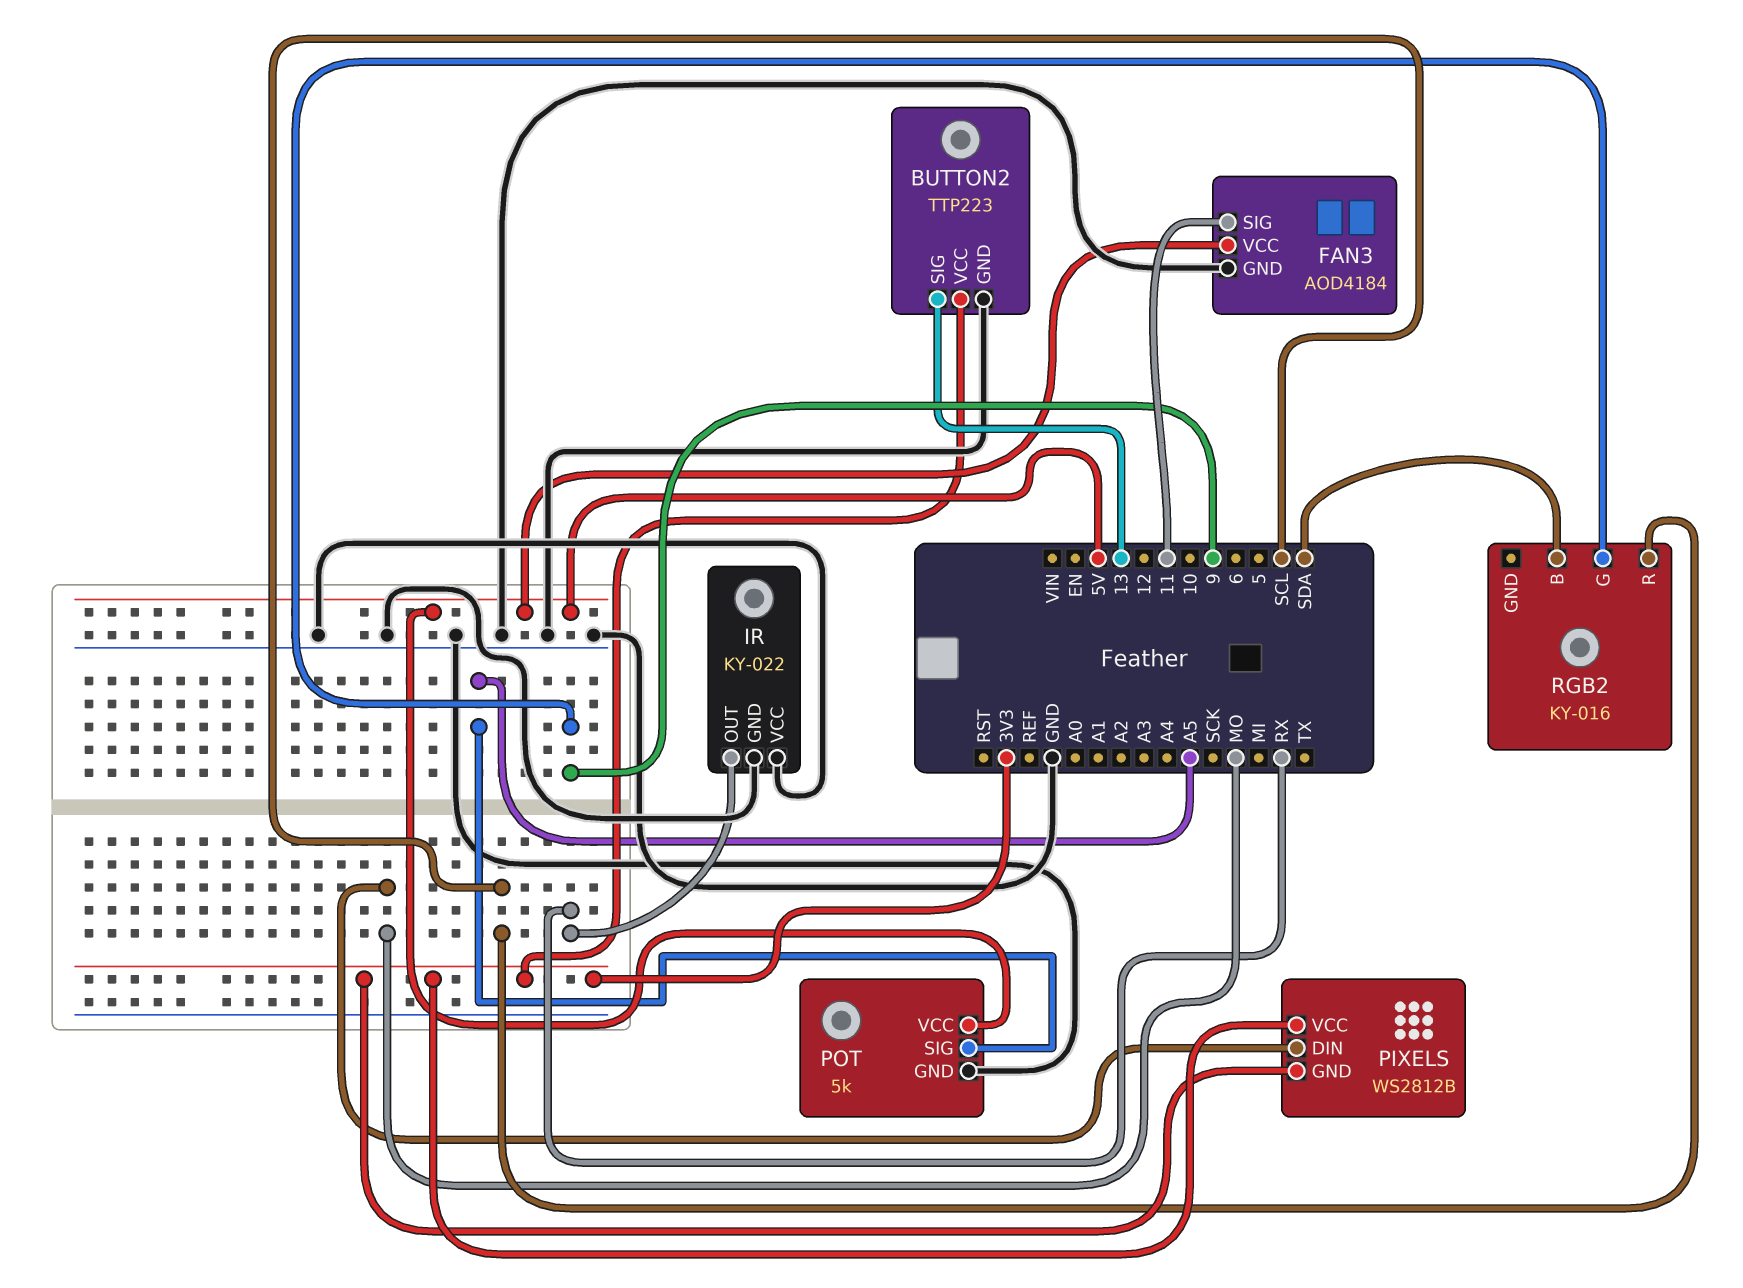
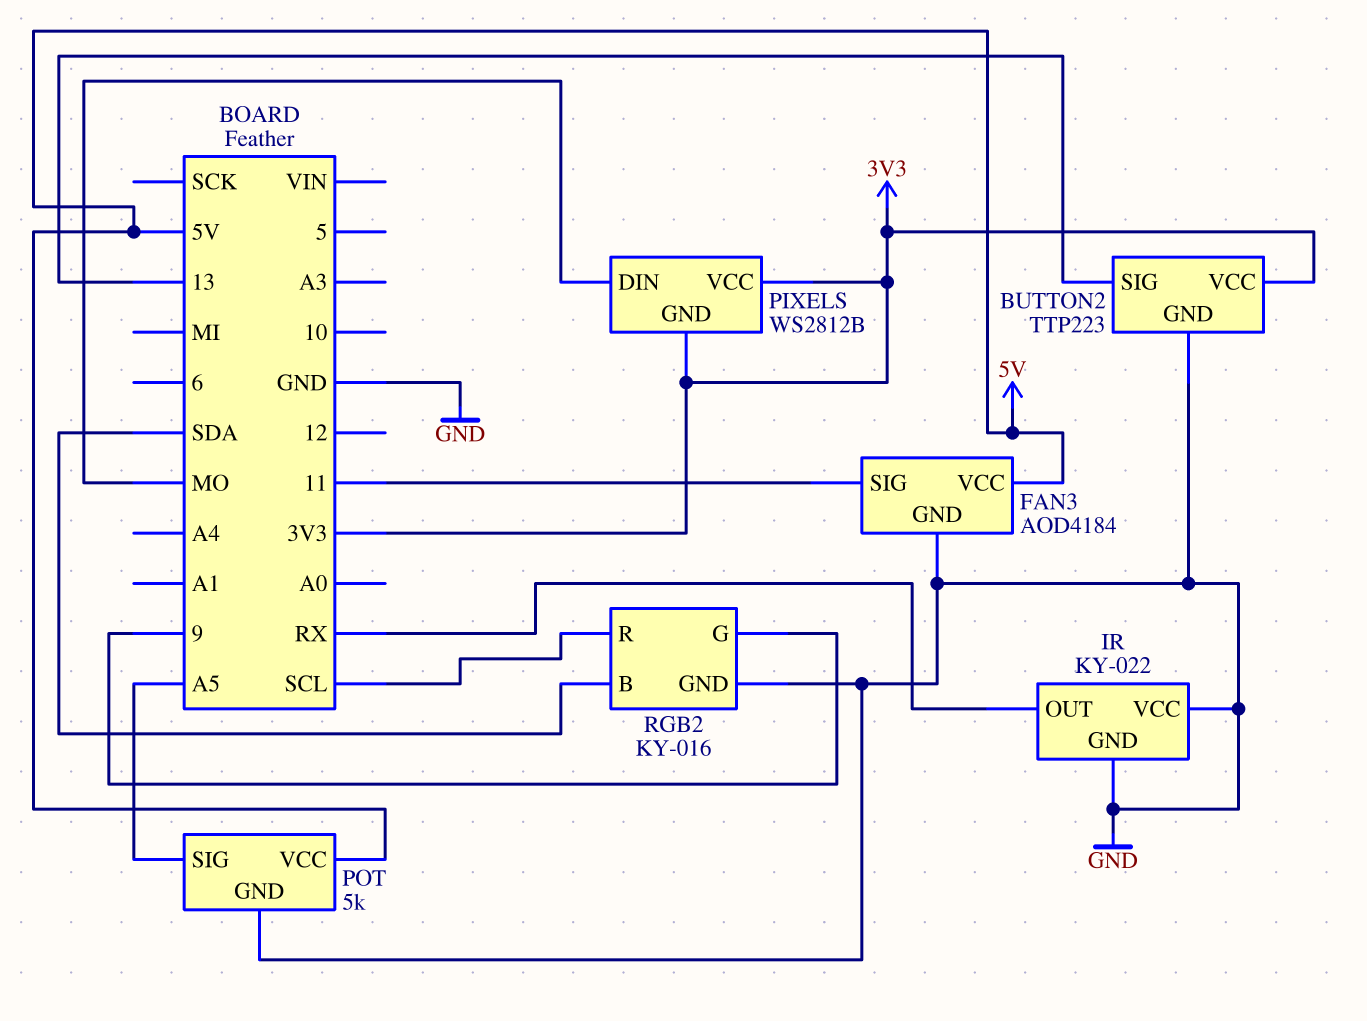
RGB2 pin GND: none -> GND

